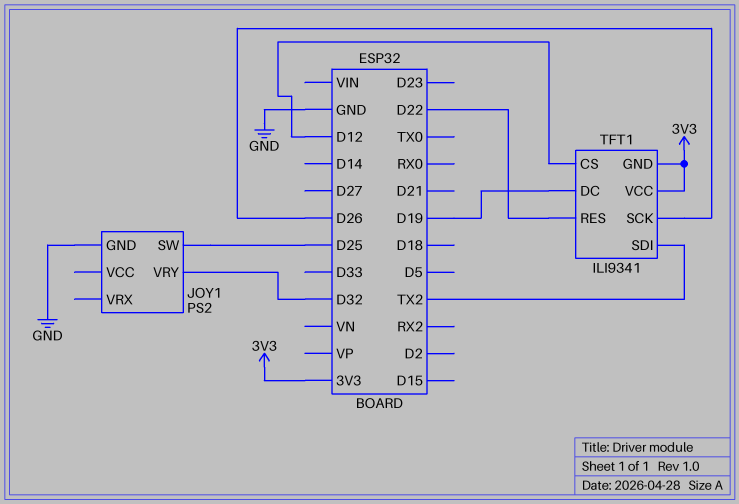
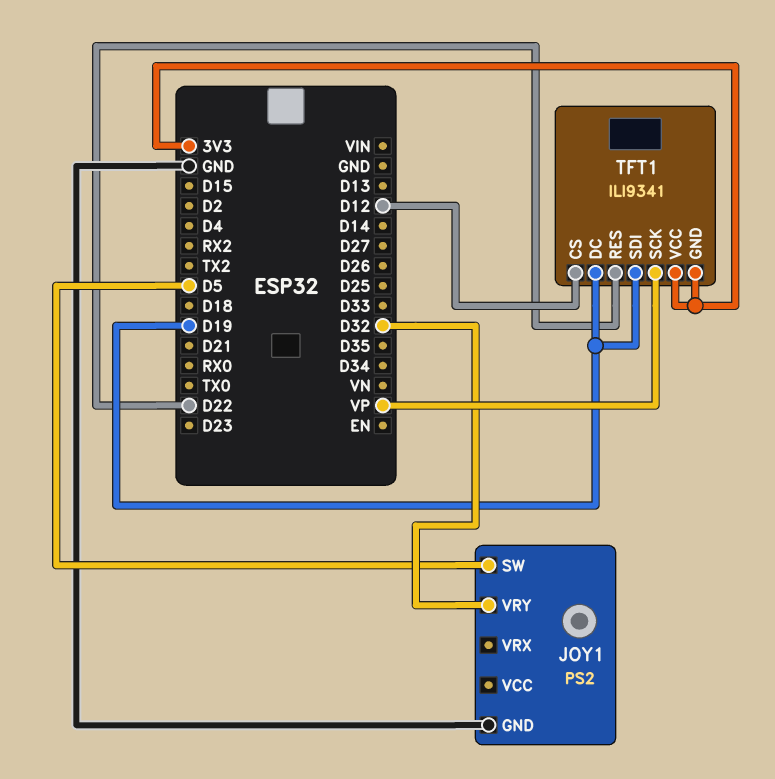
JOY1 pin SW: D25 -> D5
TFT1 pin SCK: D26 -> VP
TFT1 pin SDI: TX2 -> D19

